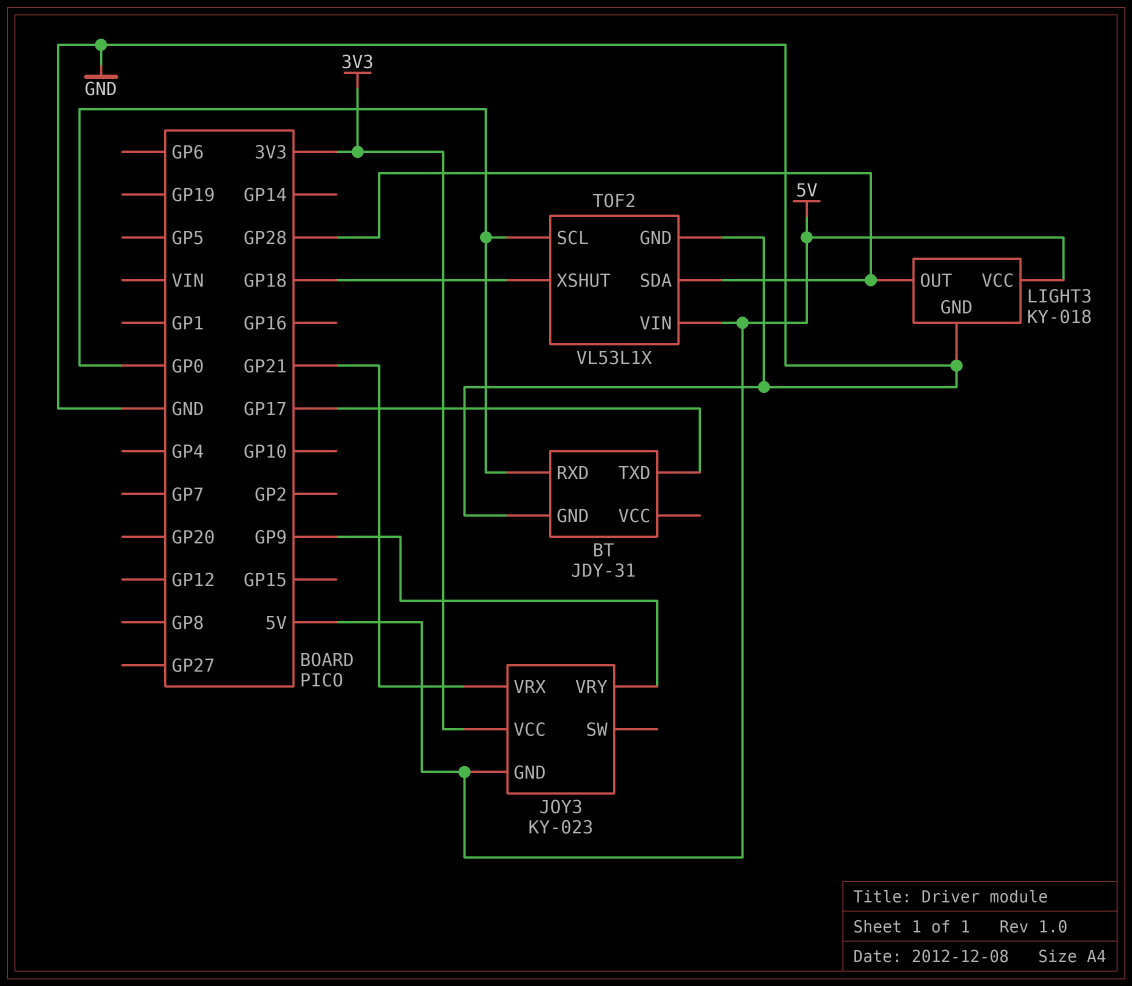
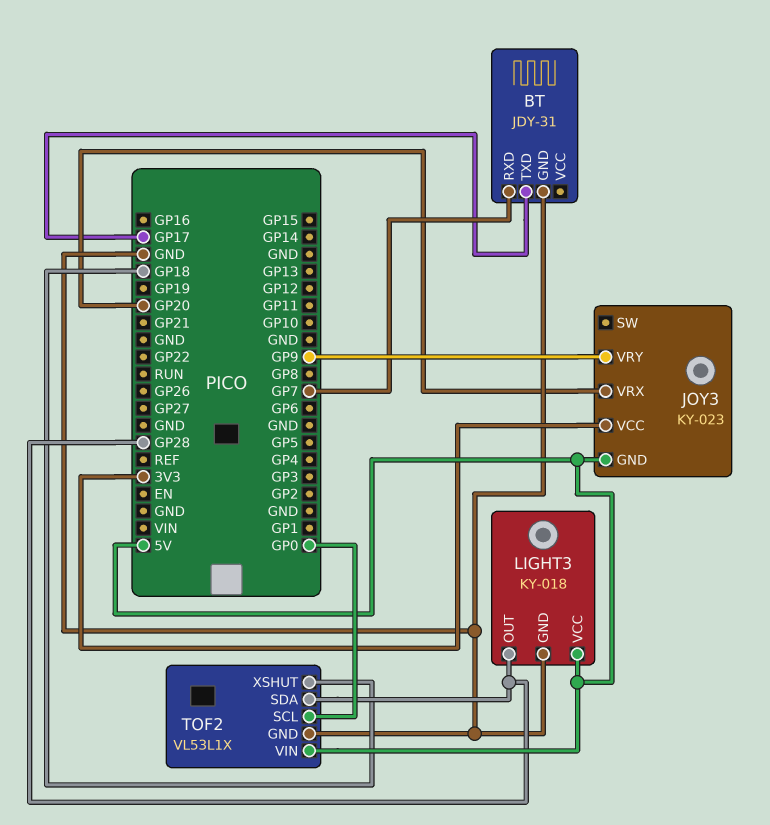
BT pin RXD: GP0 -> GP7
JOY3 pin VRX: GP21 -> GP20

